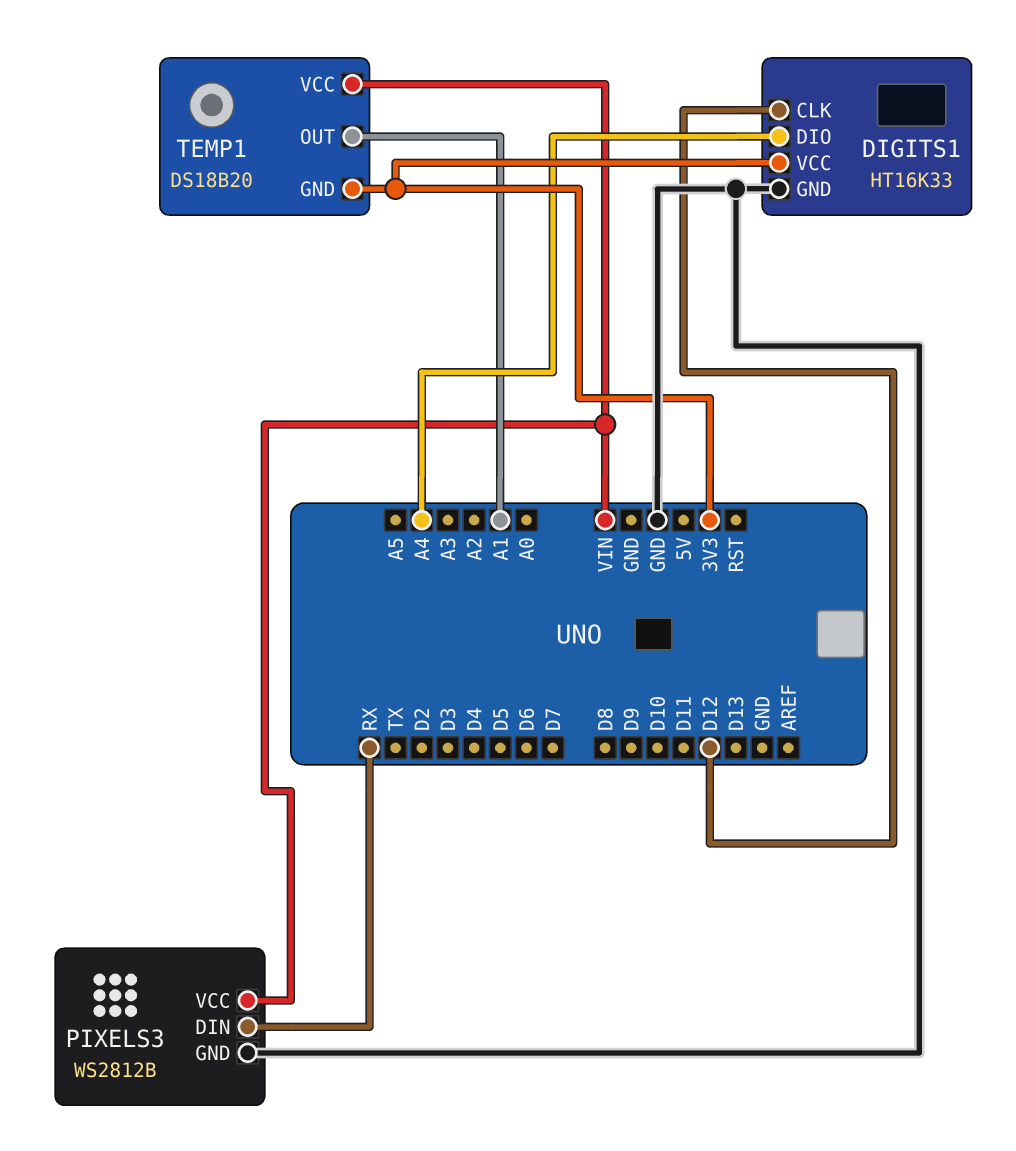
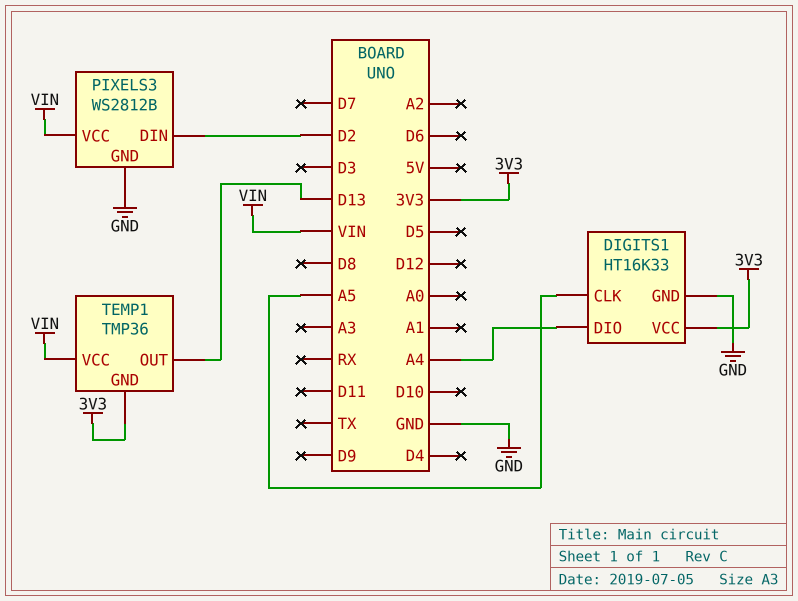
DIGITS1 pin CLK: D12 -> A5
PIXELS3 pin DIN: RX -> D2
TEMP1: DS18B20 -> TMP36
TEMP1 pin OUT: A1 -> D13

